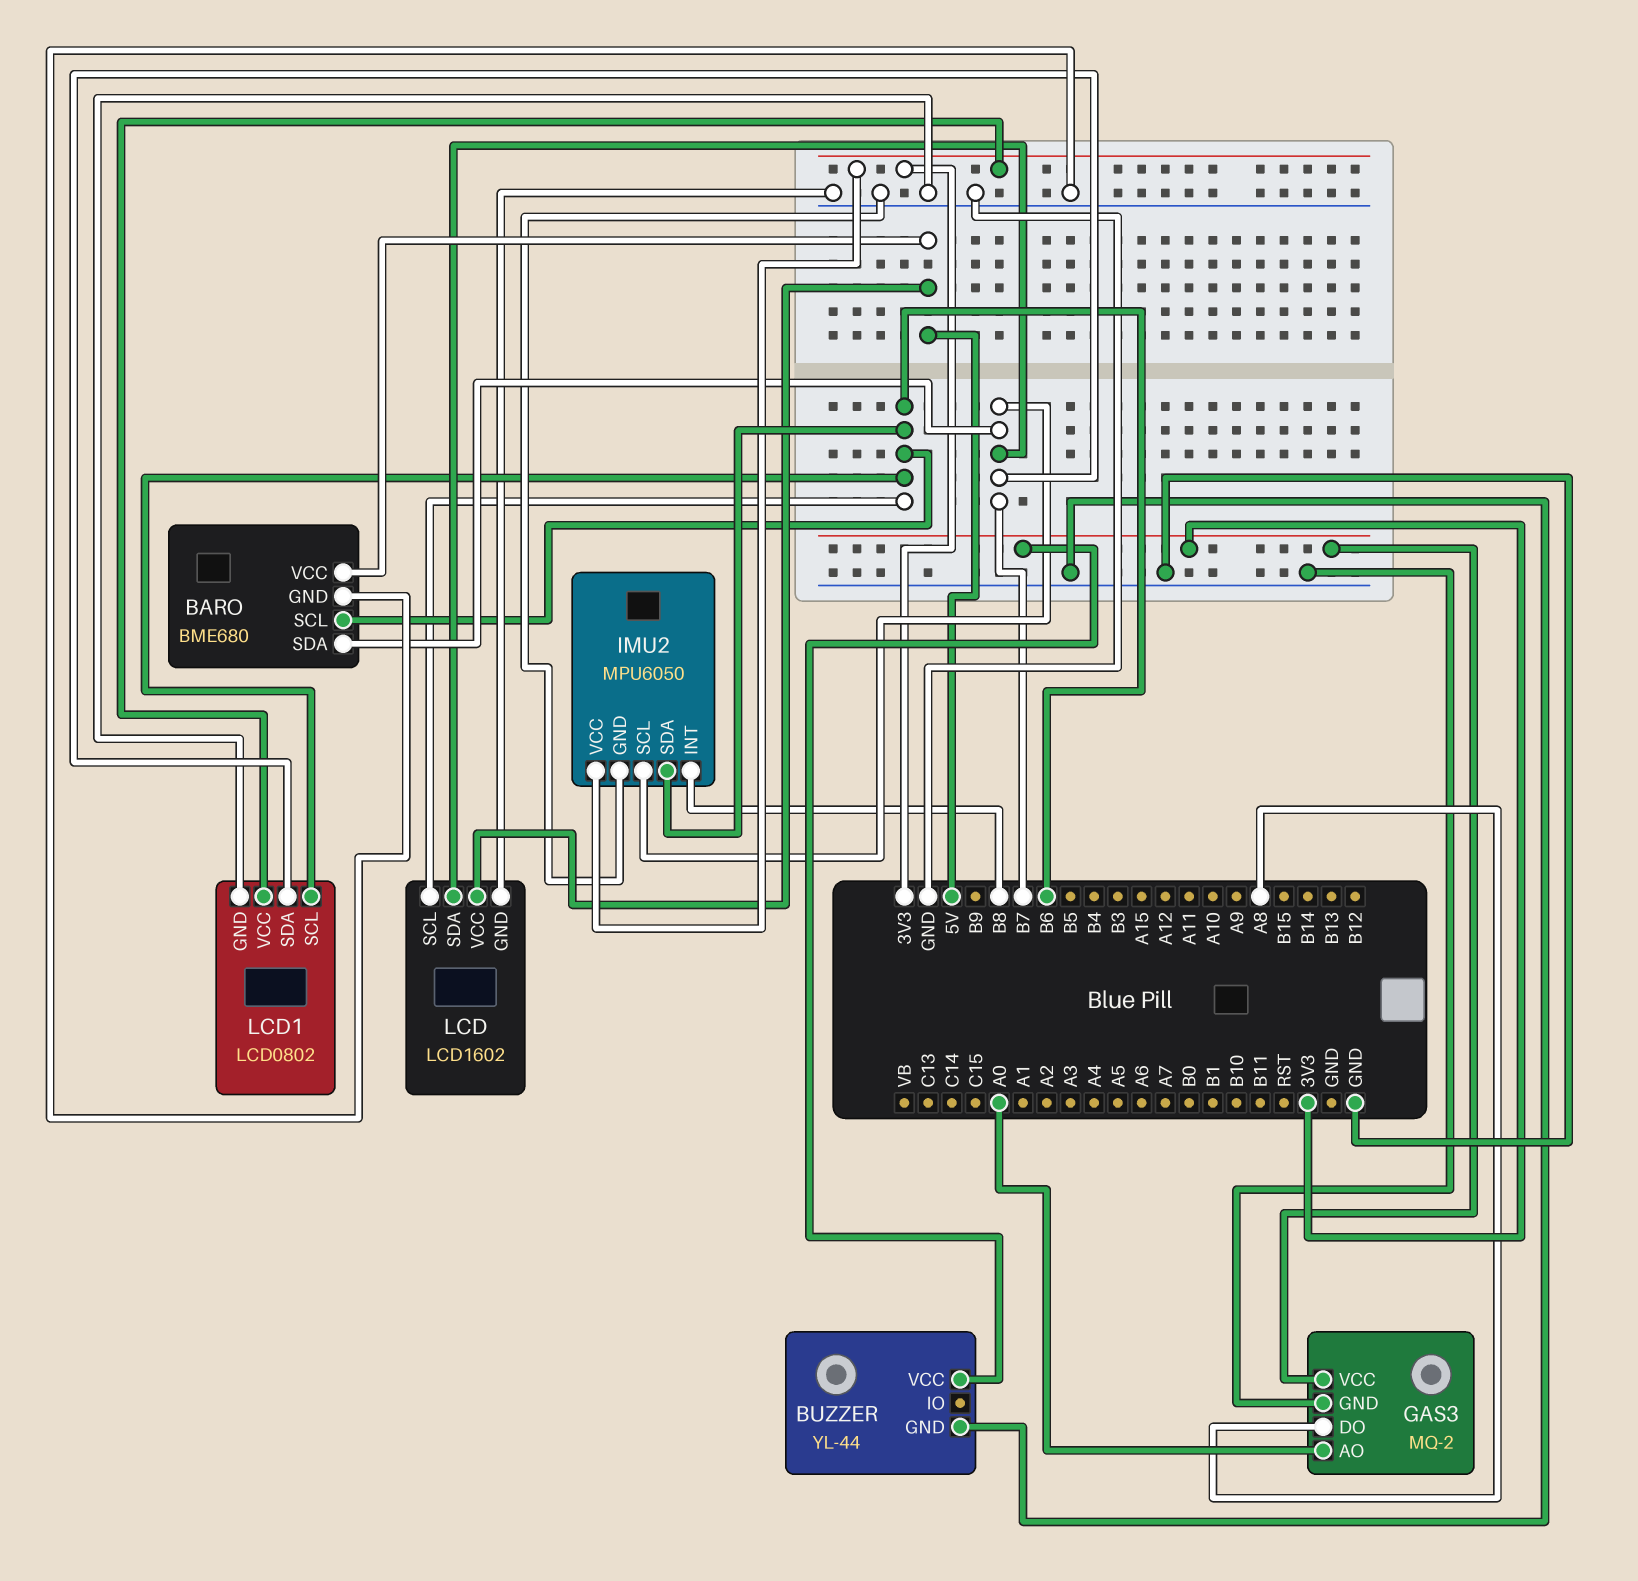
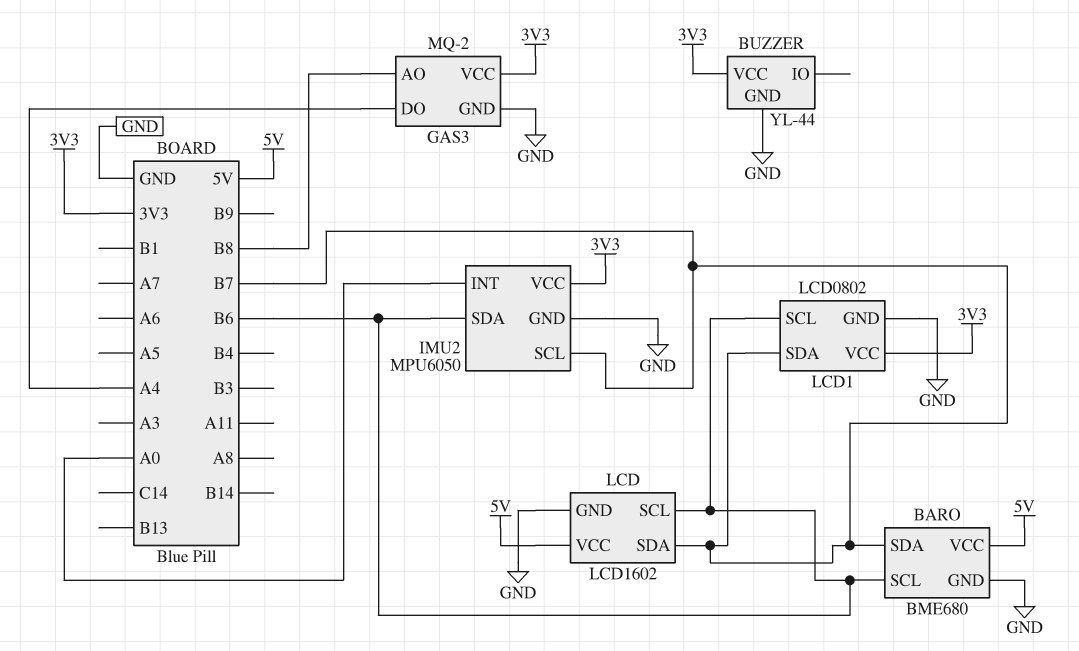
GAS3 pin AO: A0 -> B8
GAS3 pin DO: A8 -> A4
IMU2 pin INT: B8 -> A0

